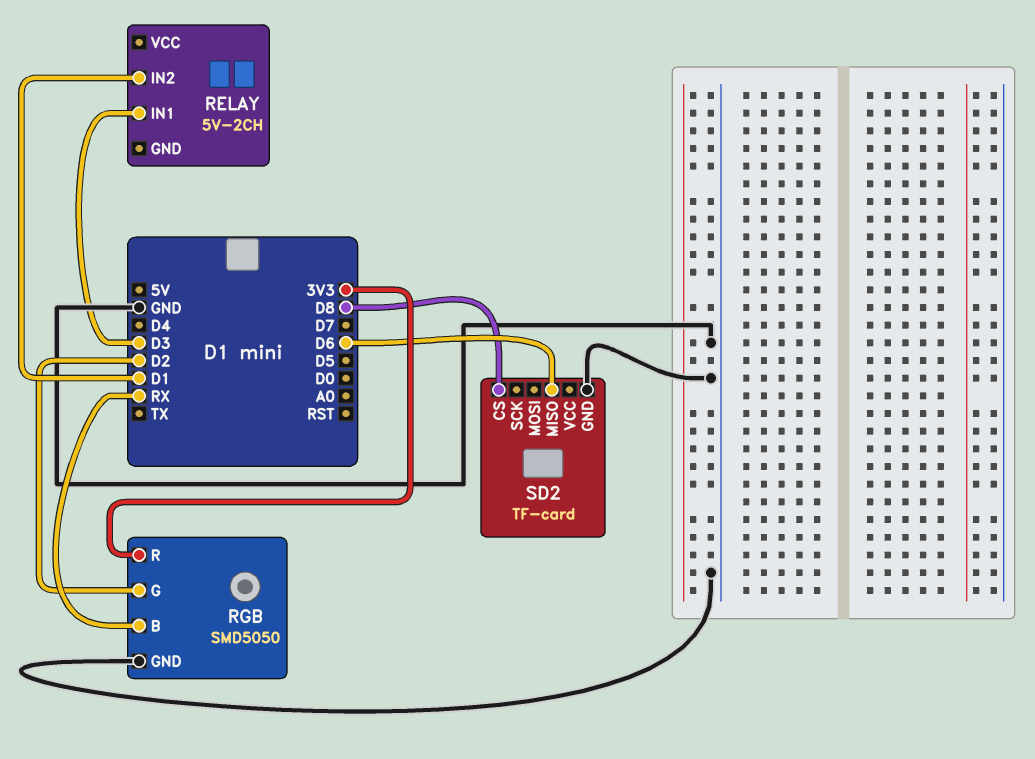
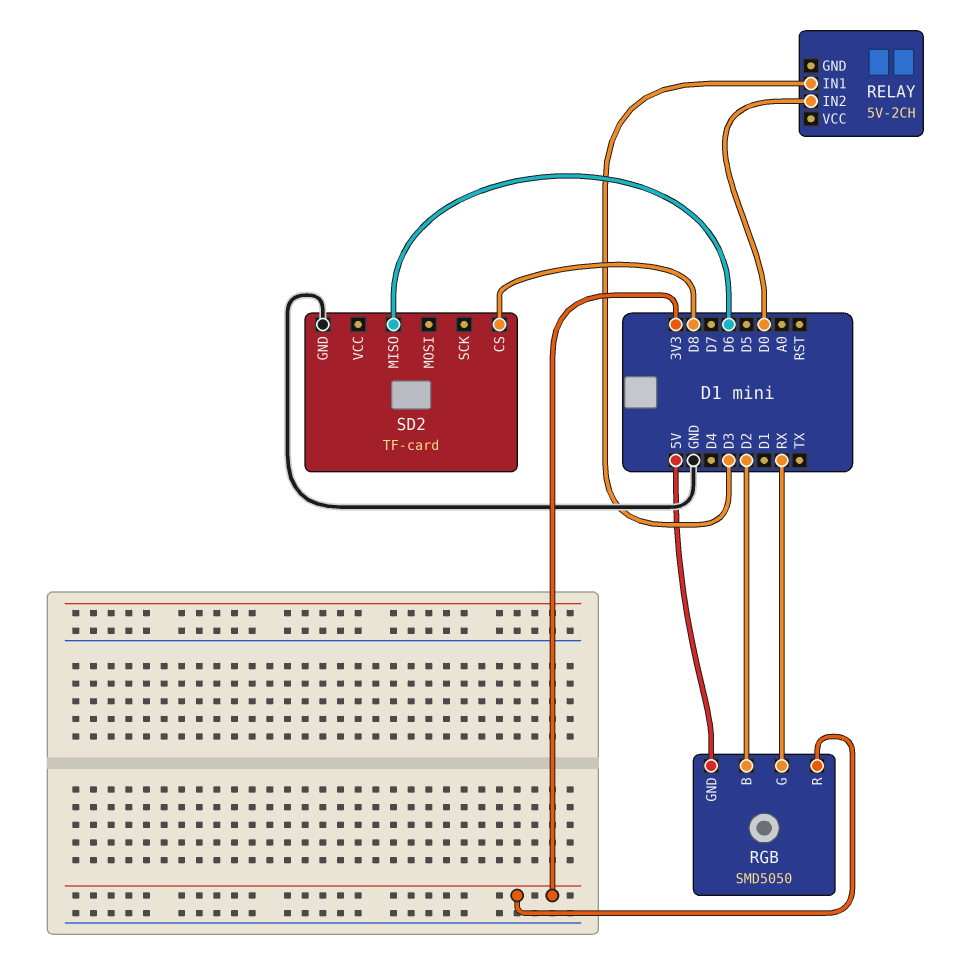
RELAY pin IN2: D1 -> D0
RGB pin B: RX -> D2
RGB pin G: D2 -> RX
RGB pin GND: GND -> 5V

